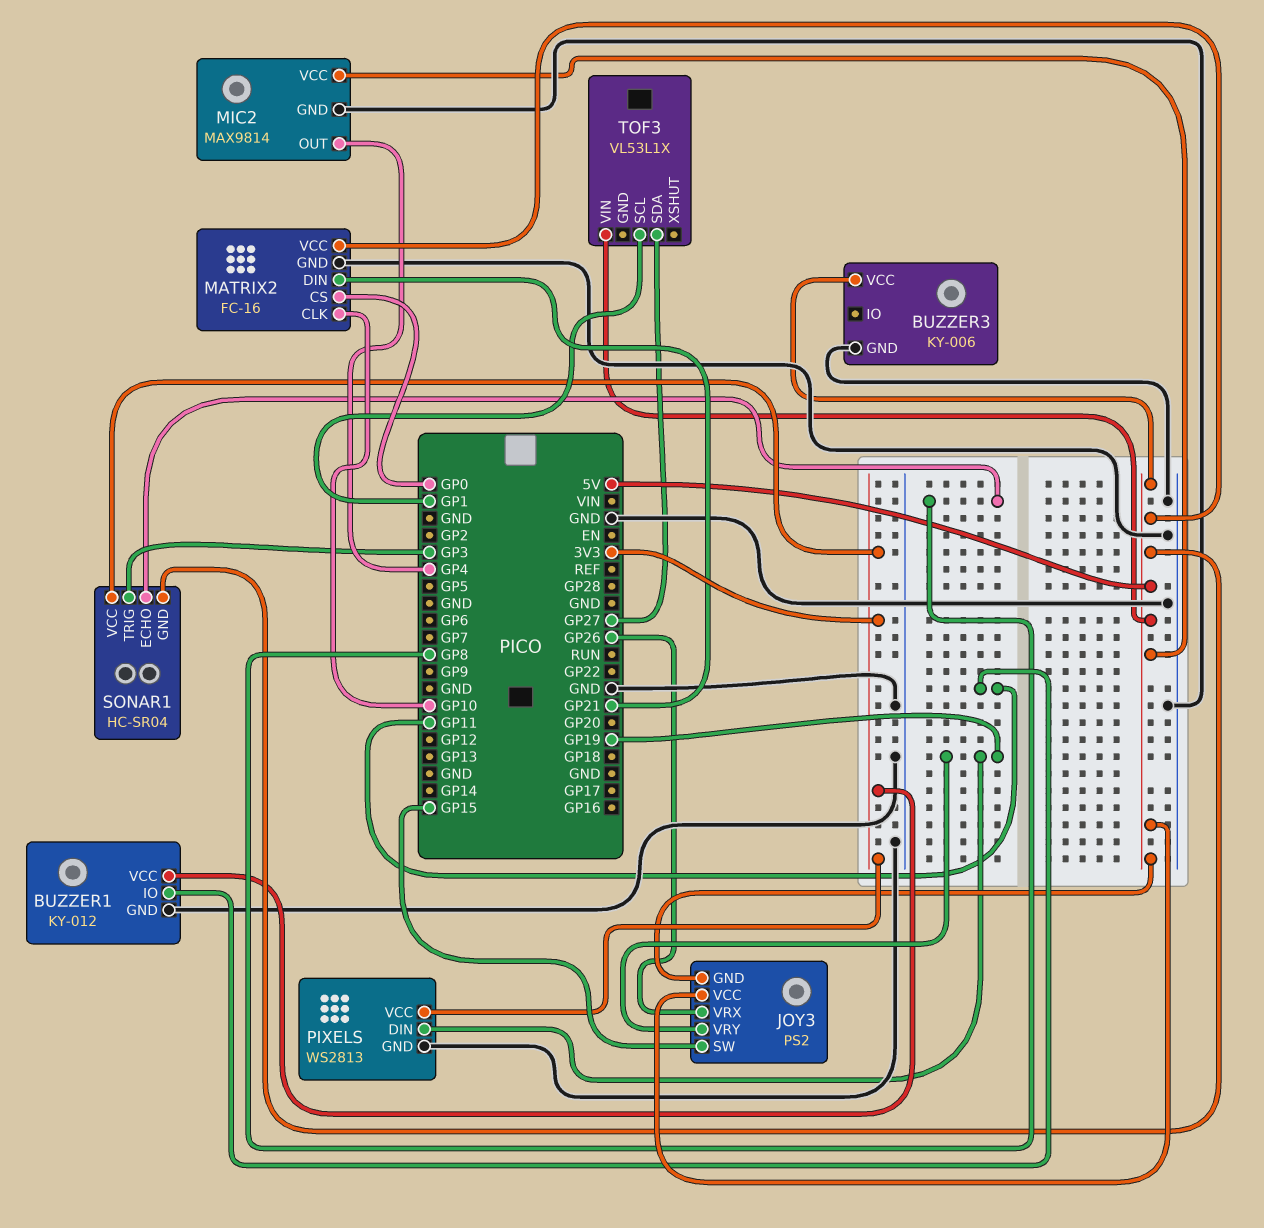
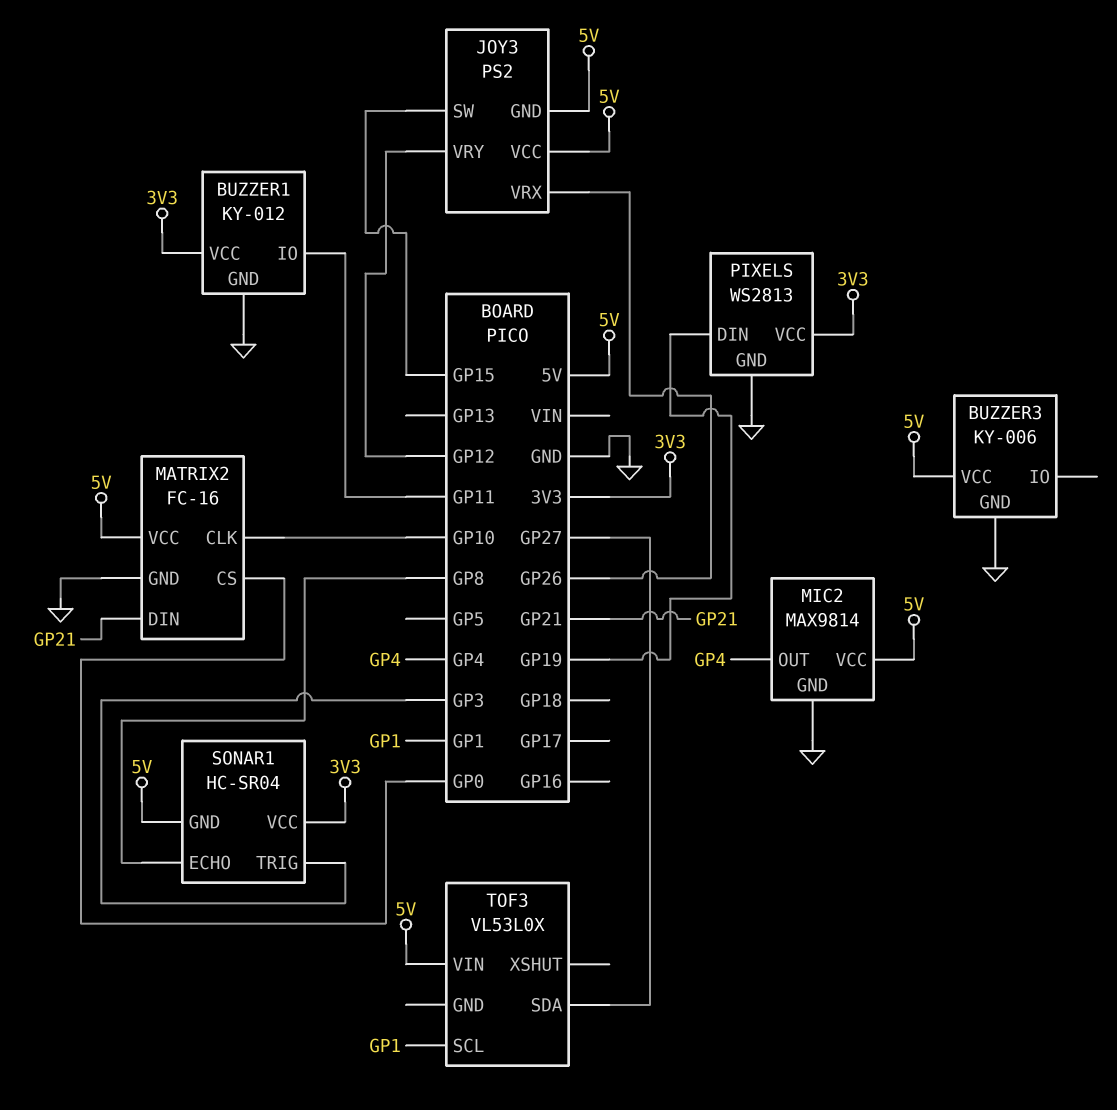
JOY3 pin VRY: GP19 -> GP12
TOF3: VL53L1X -> VL53L0X

